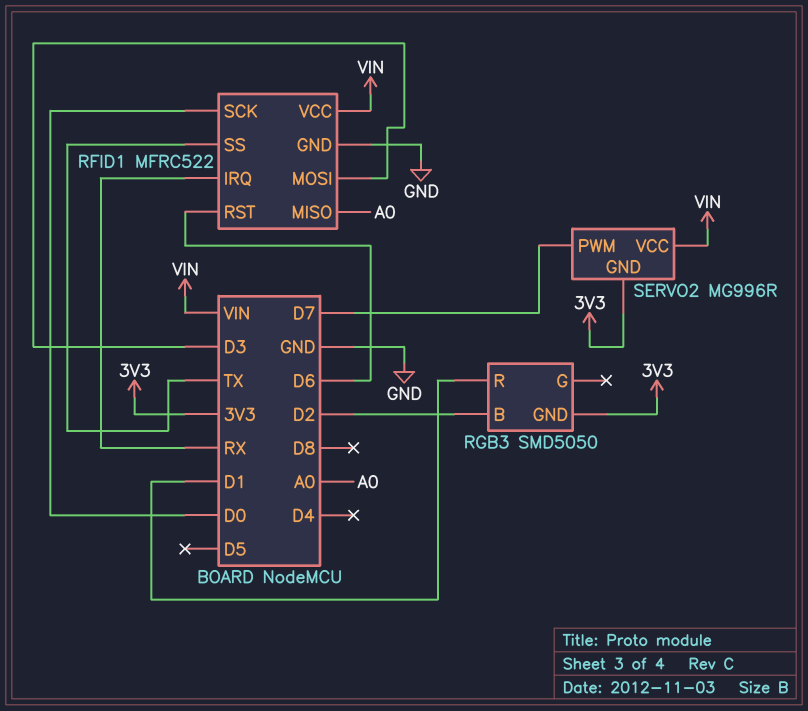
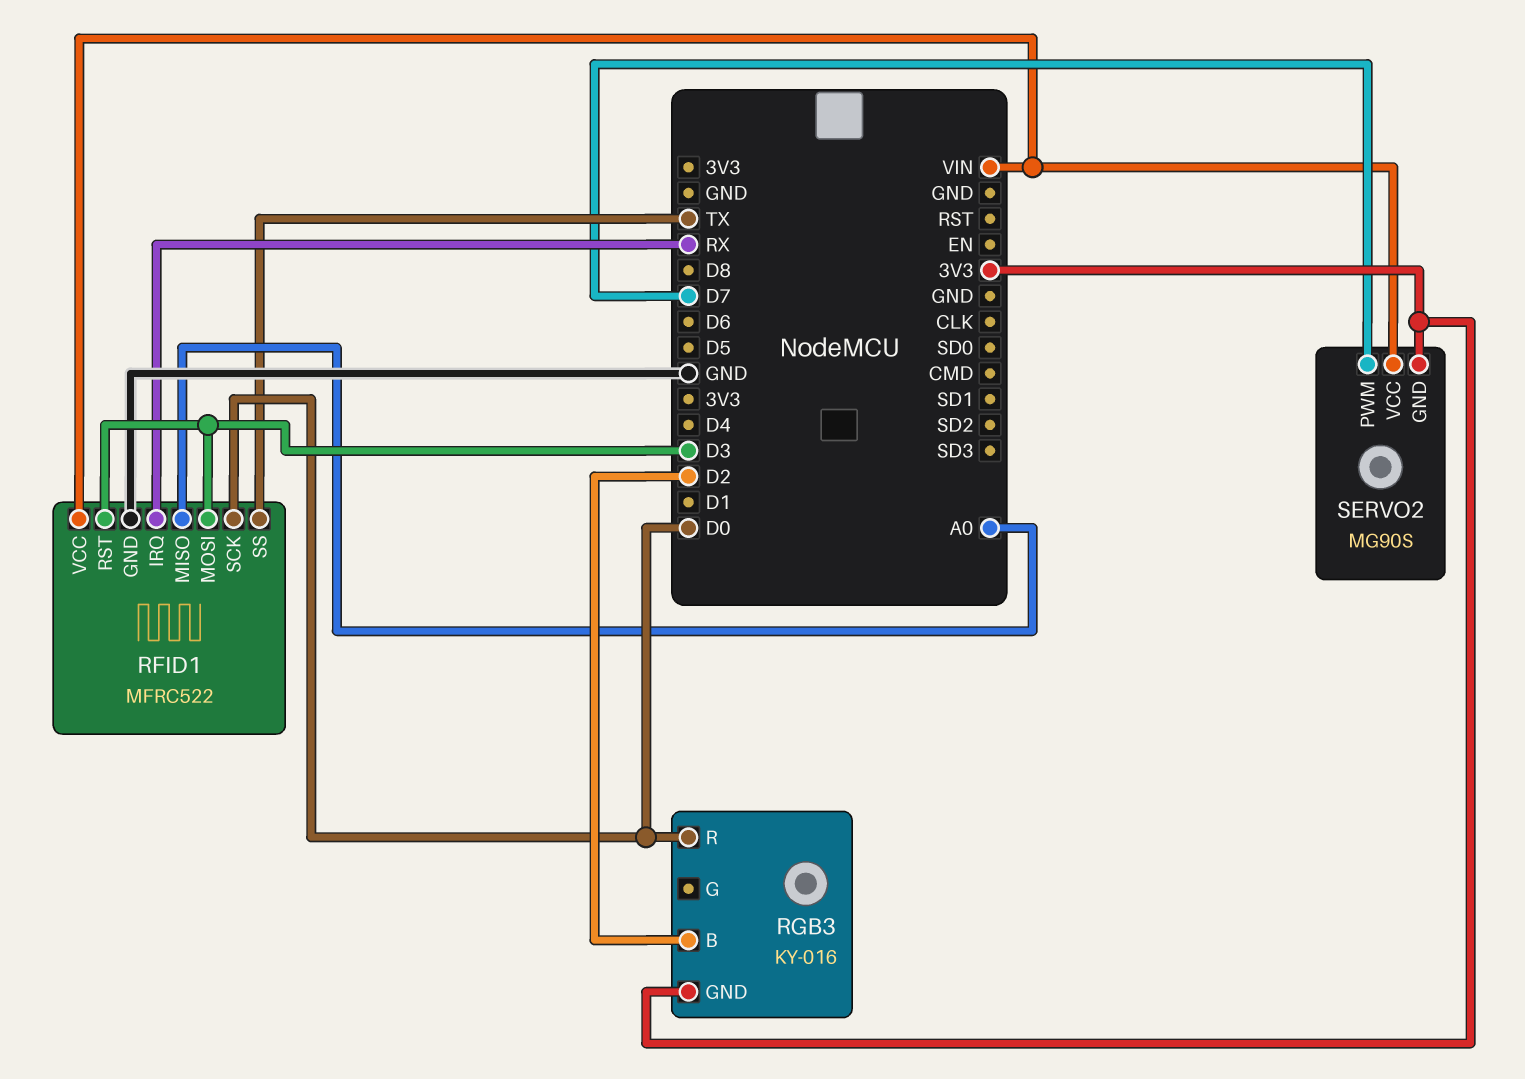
RFID1 pin RST: D6 -> D3
RGB3: SMD5050 -> KY-016
RGB3 pin R: D1 -> D0
SERVO2: MG996R -> MG90S

